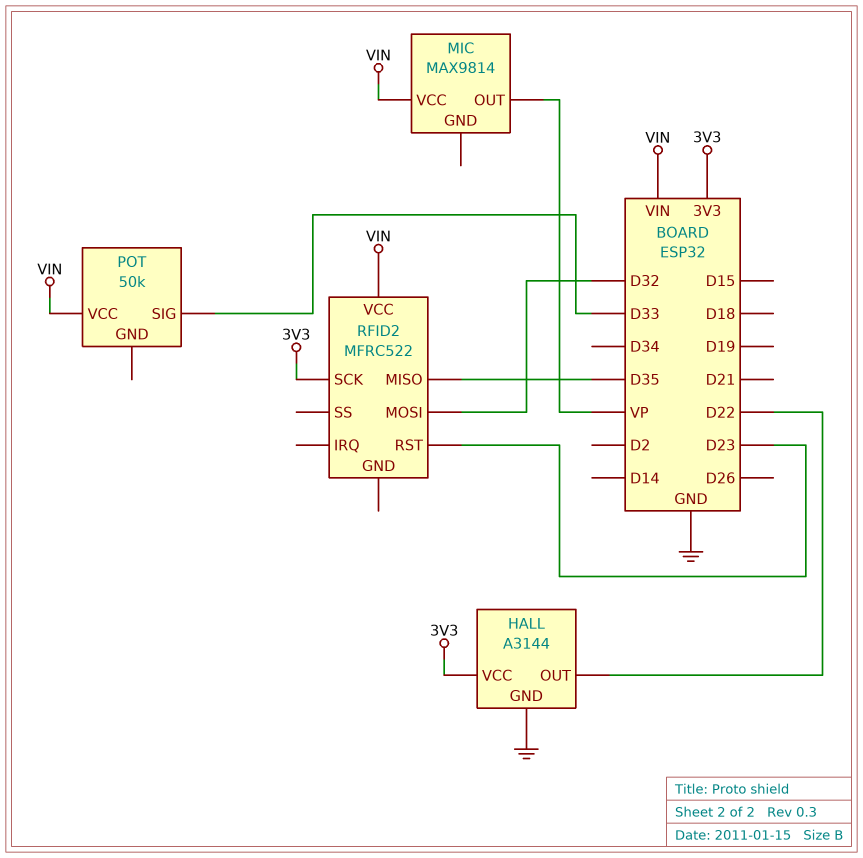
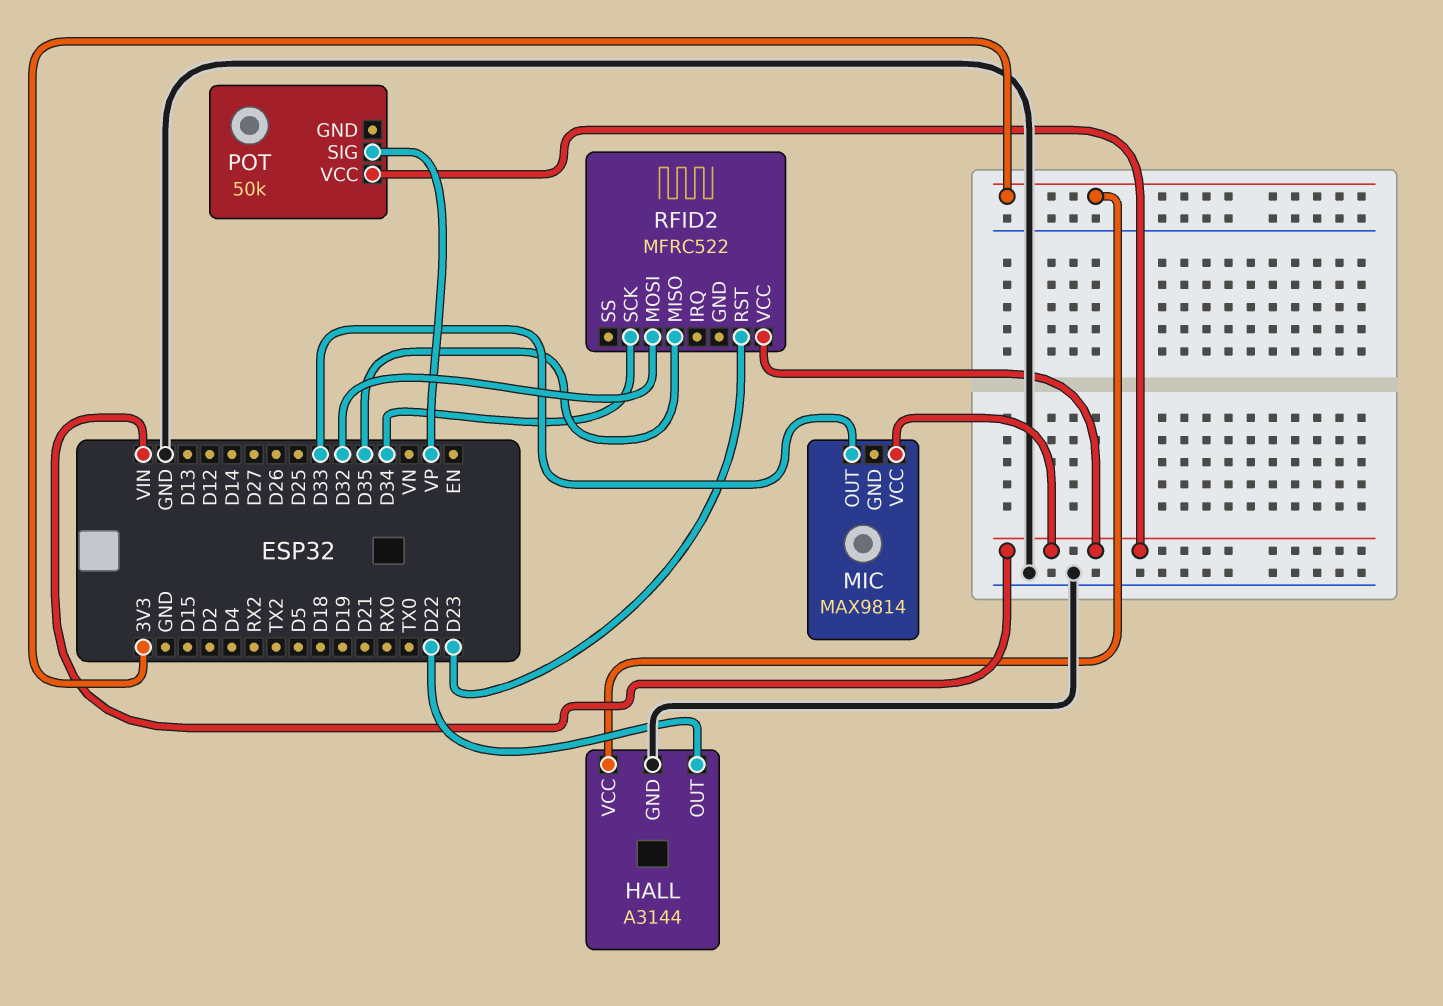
MIC pin OUT: VP -> D33
POT pin SIG: D33 -> VP
RFID2 pin SCK: 3V3 -> D34

